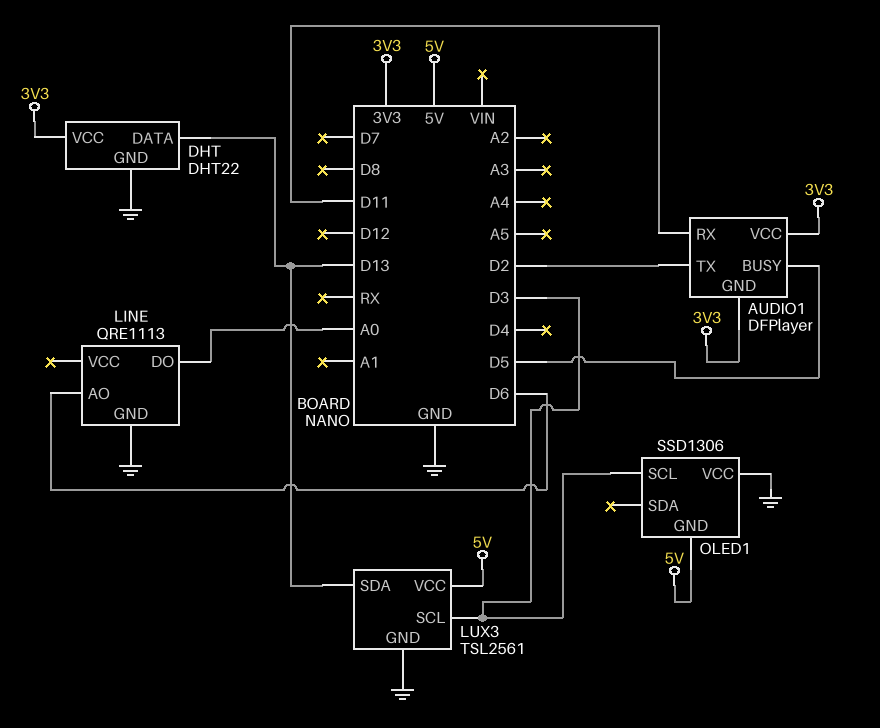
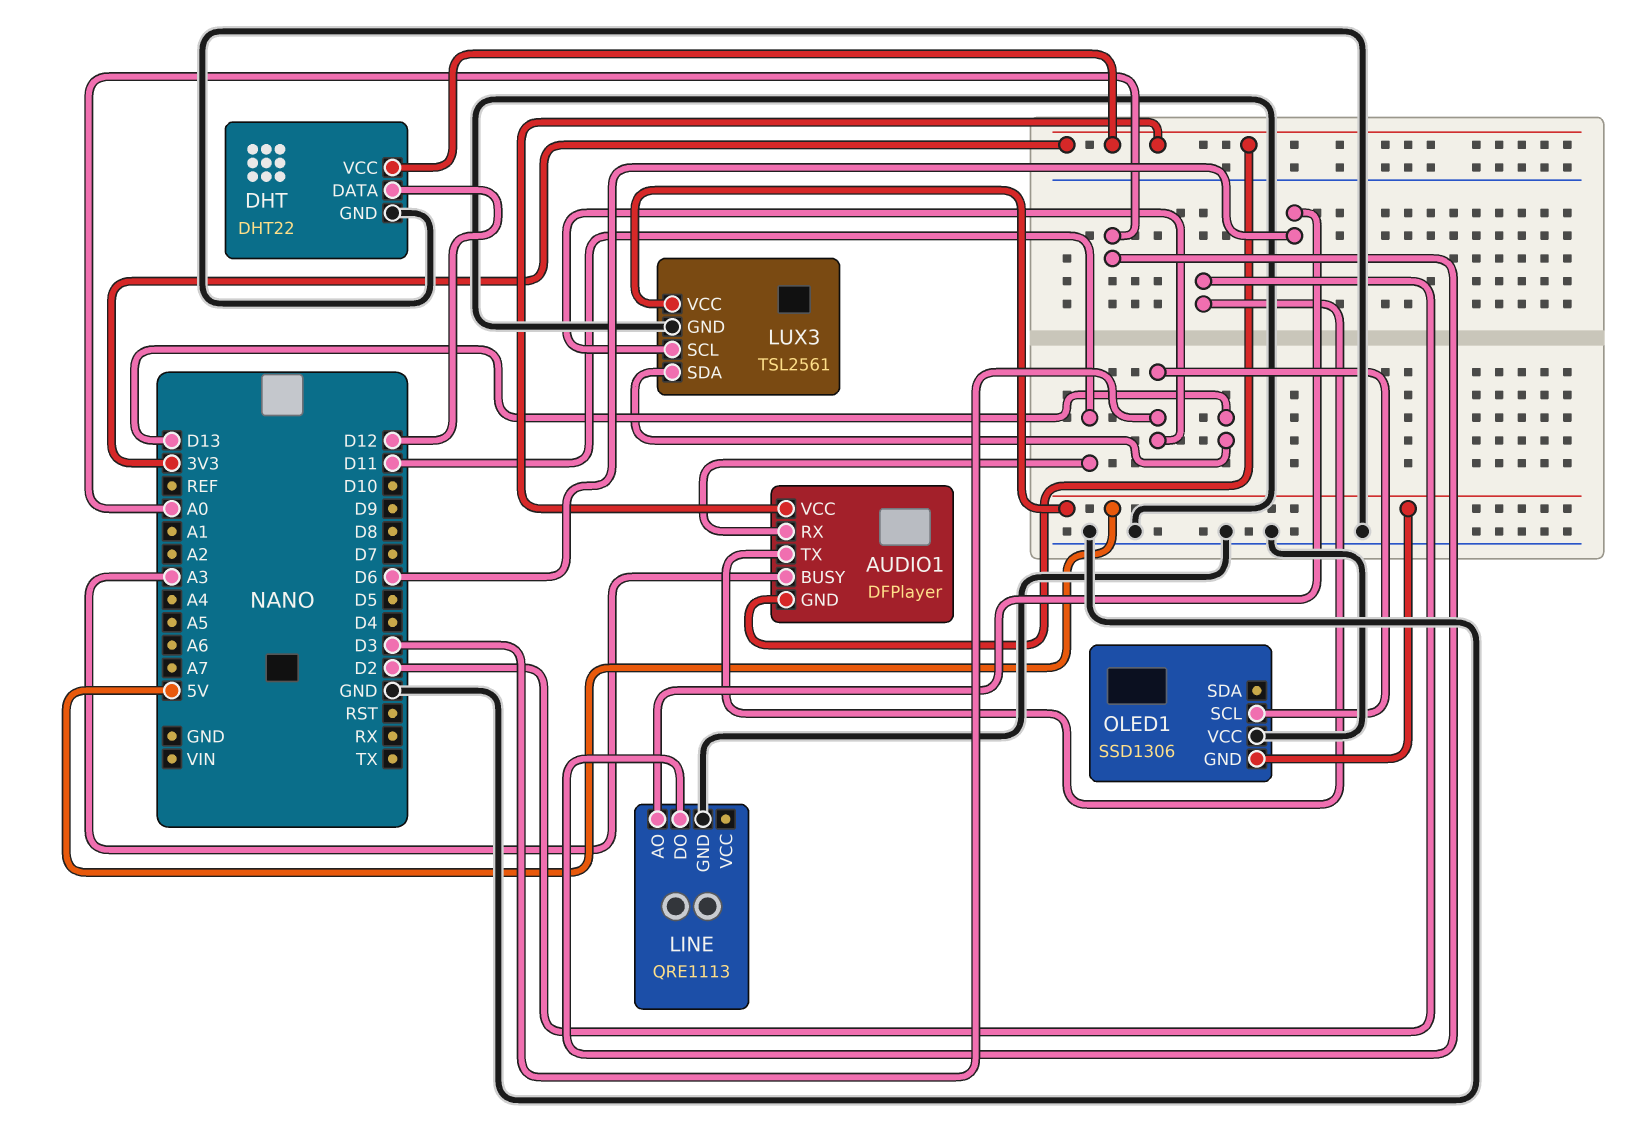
AUDIO1 pin BUSY: D5 -> A3
DHT pin DATA: D13 -> D12

